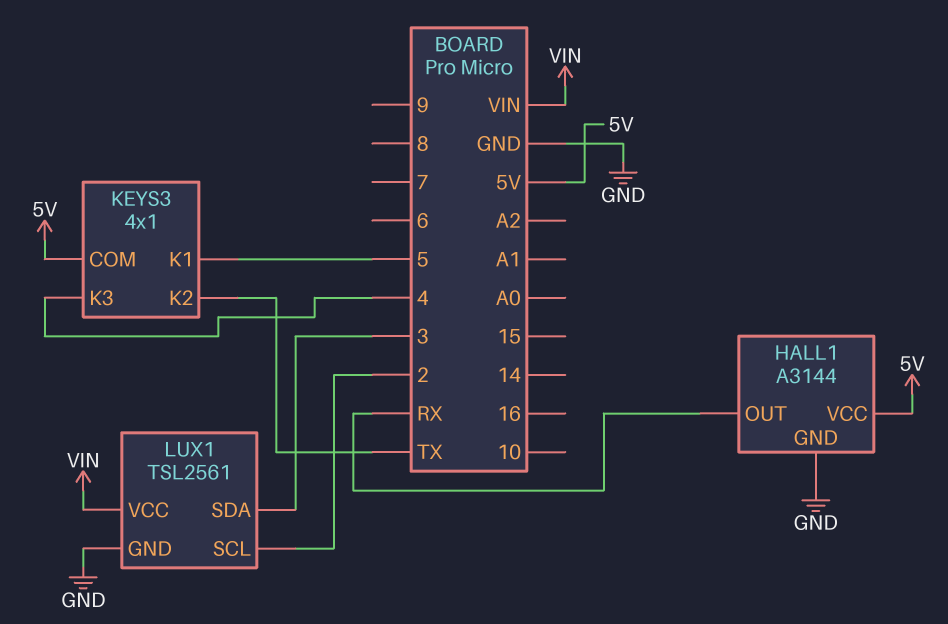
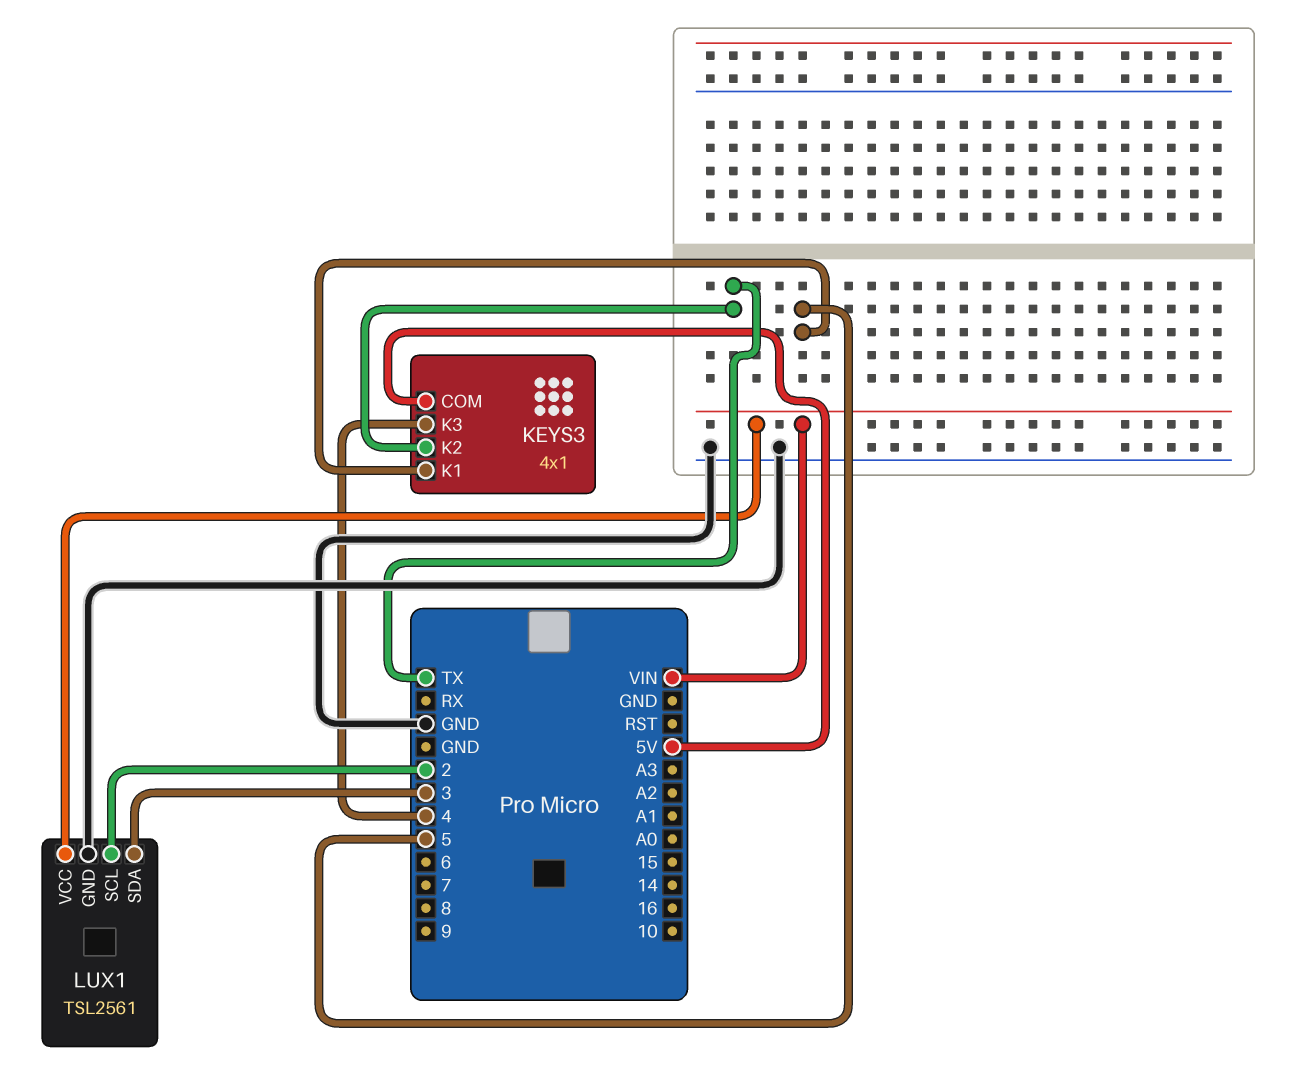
HALL1: A3144 -> none
HALL1 pin GND: GND -> none
HALL1 pin OUT: RX -> none
HALL1 pin VCC: 5V -> none

